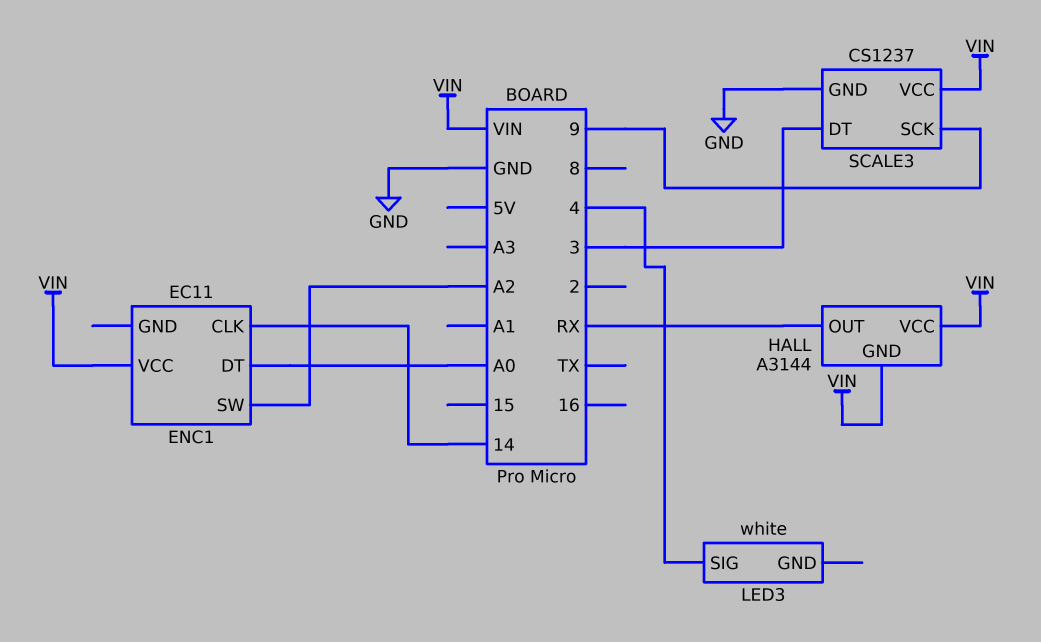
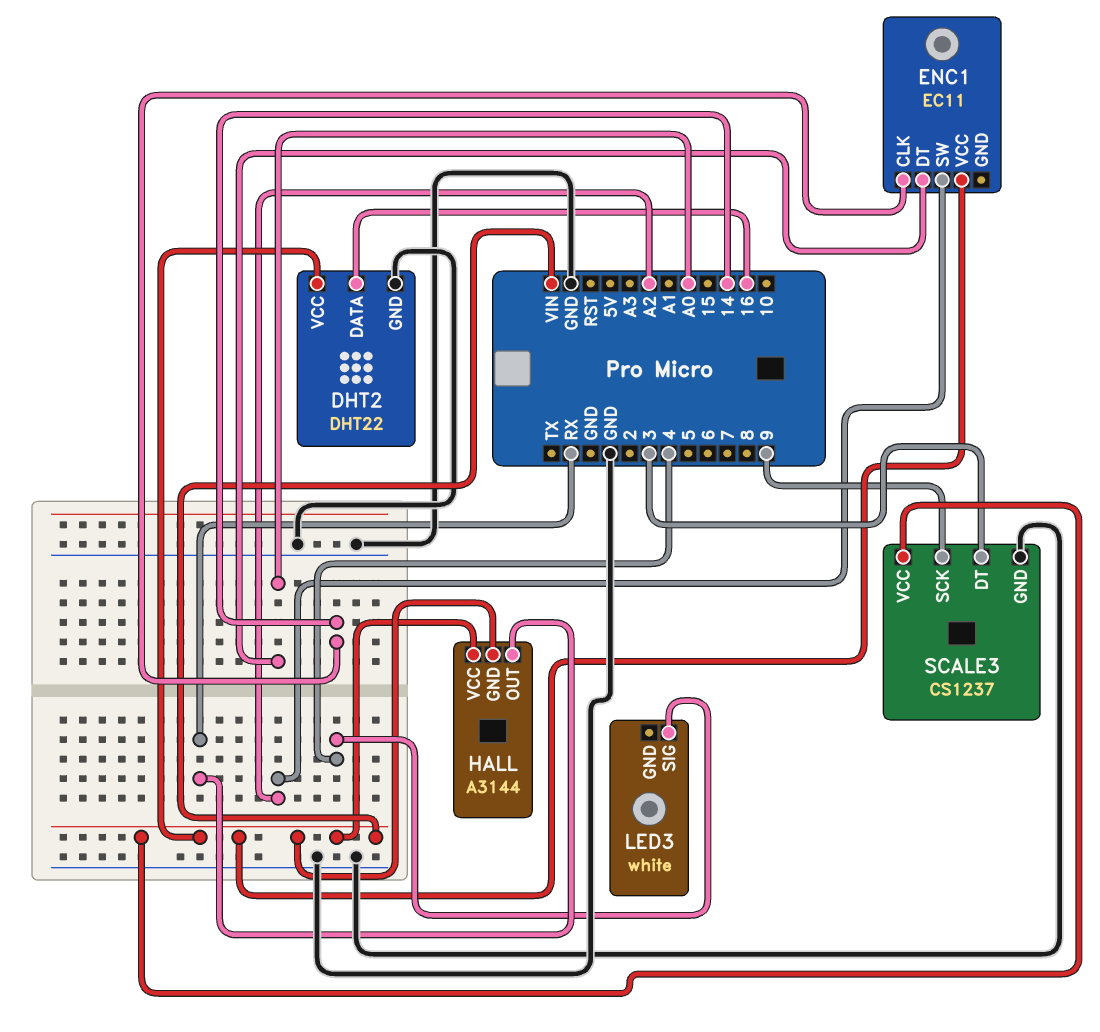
DHT2: none -> DHT22
DHT2 pin DATA: none -> 16
DHT2 pin GND: none -> GND
DHT2 pin VCC: none -> VIN

